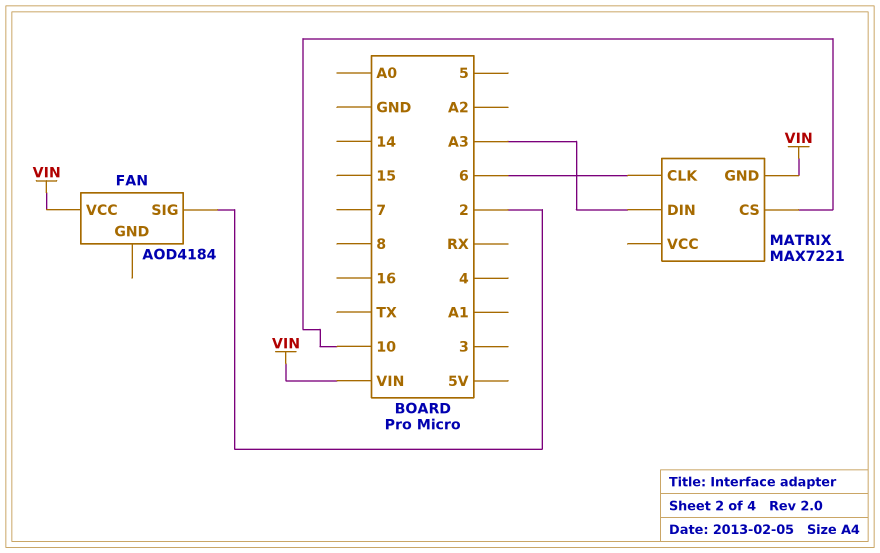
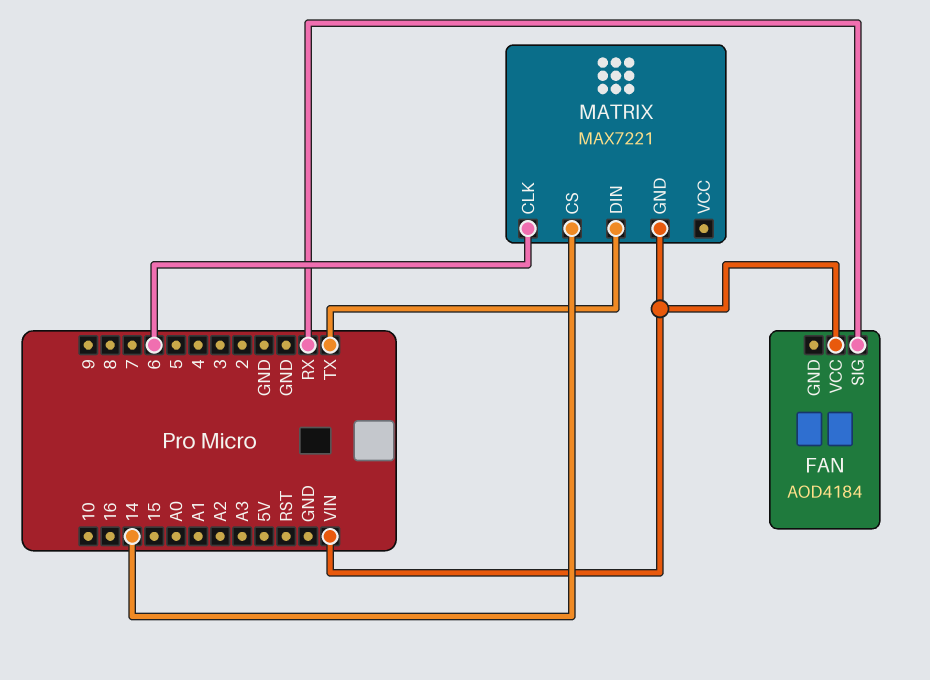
FAN pin SIG: 2 -> RX
MATRIX pin CS: 10 -> 14
MATRIX pin DIN: A3 -> TX

